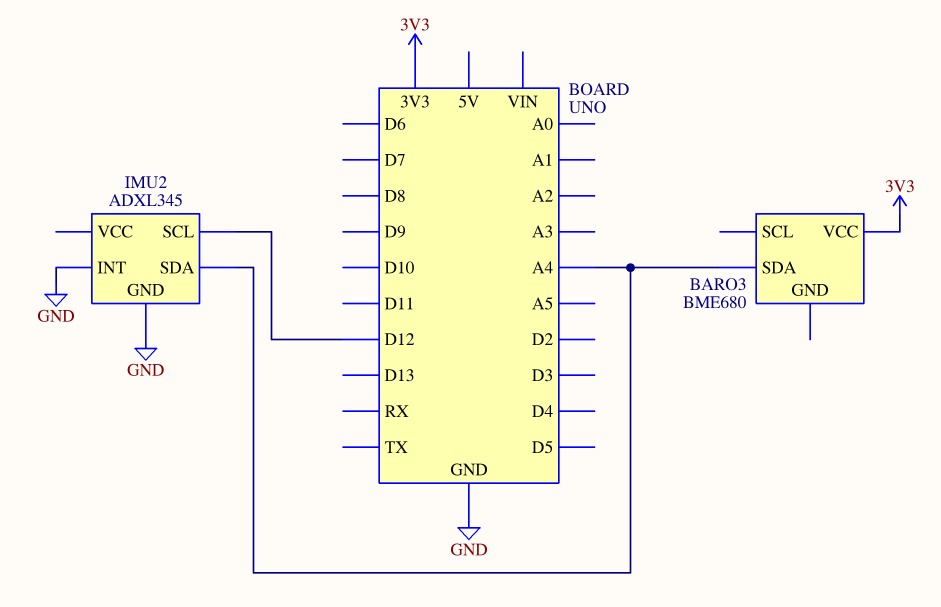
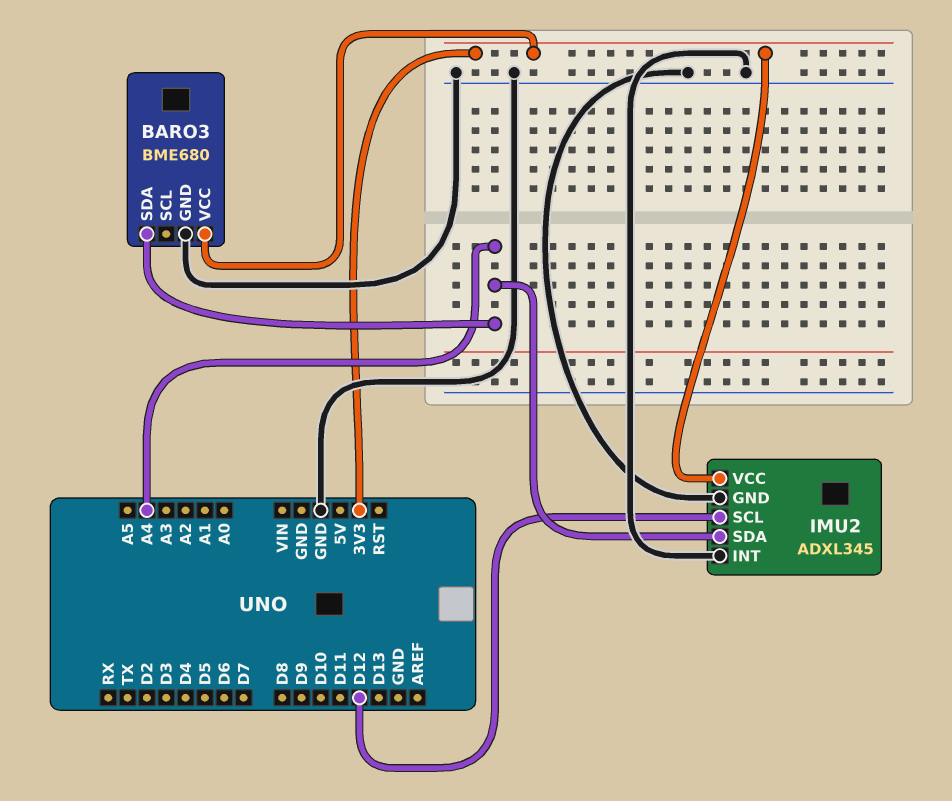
BARO3 pin GND: none -> GND
IMU2 pin VCC: none -> 3V3

